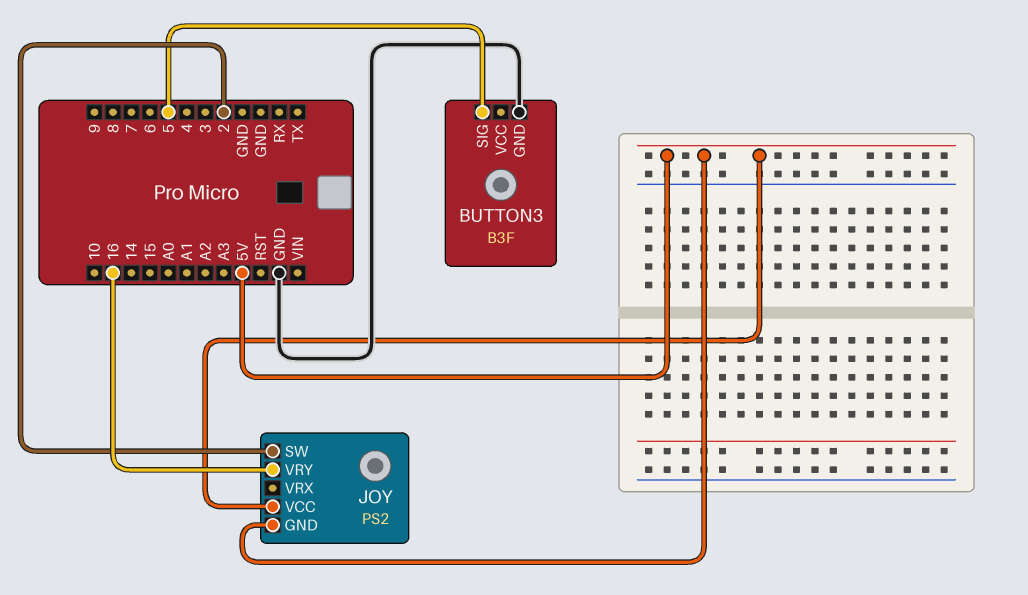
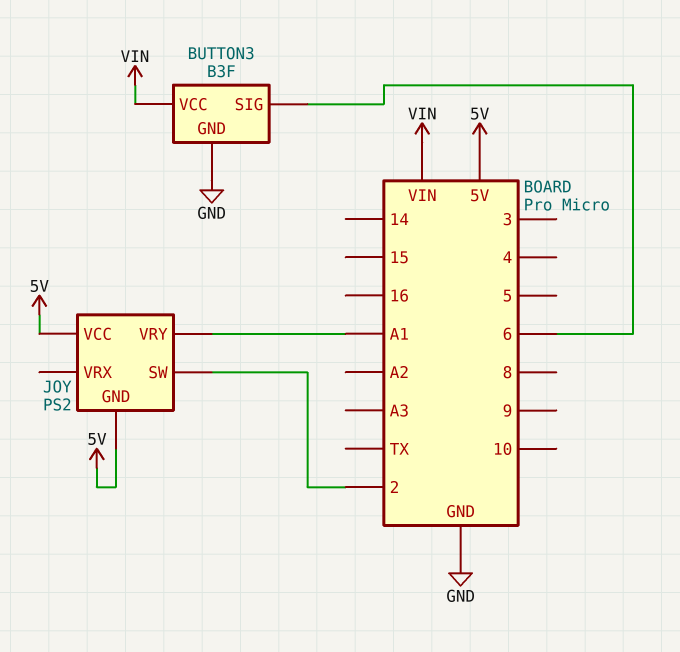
BUTTON3 pin SIG: 5 -> 6
BUTTON3 pin VCC: none -> VIN
JOY pin VRY: 16 -> A1

